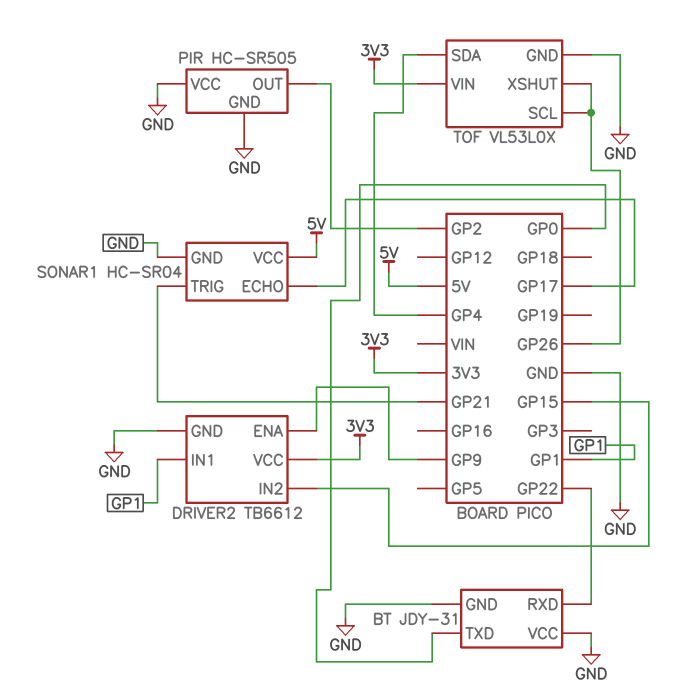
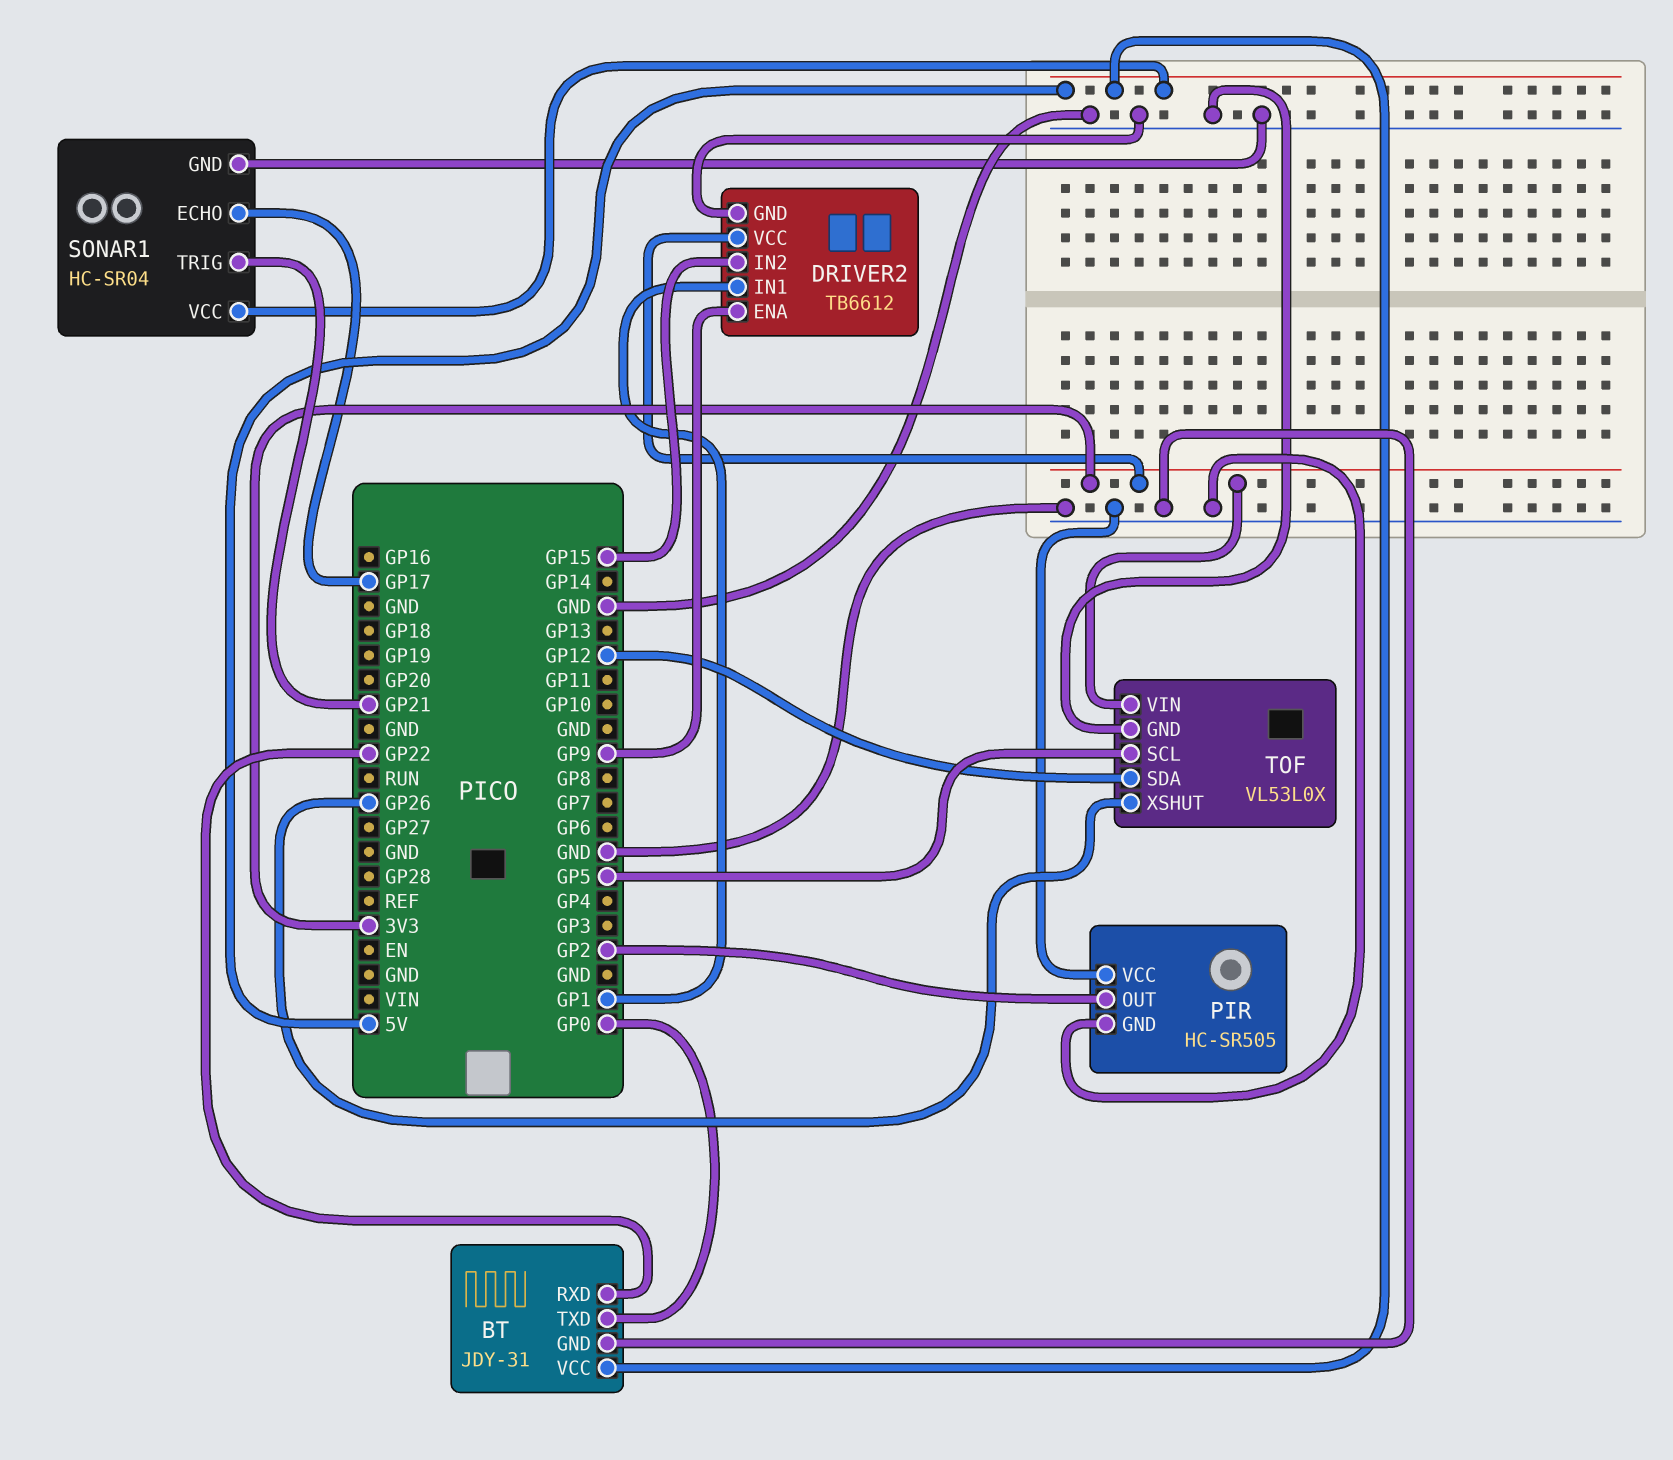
BT pin VCC: GND -> 5V
TOF pin SCL: GP26 -> GP5
TOF pin SDA: GP4 -> GP12

